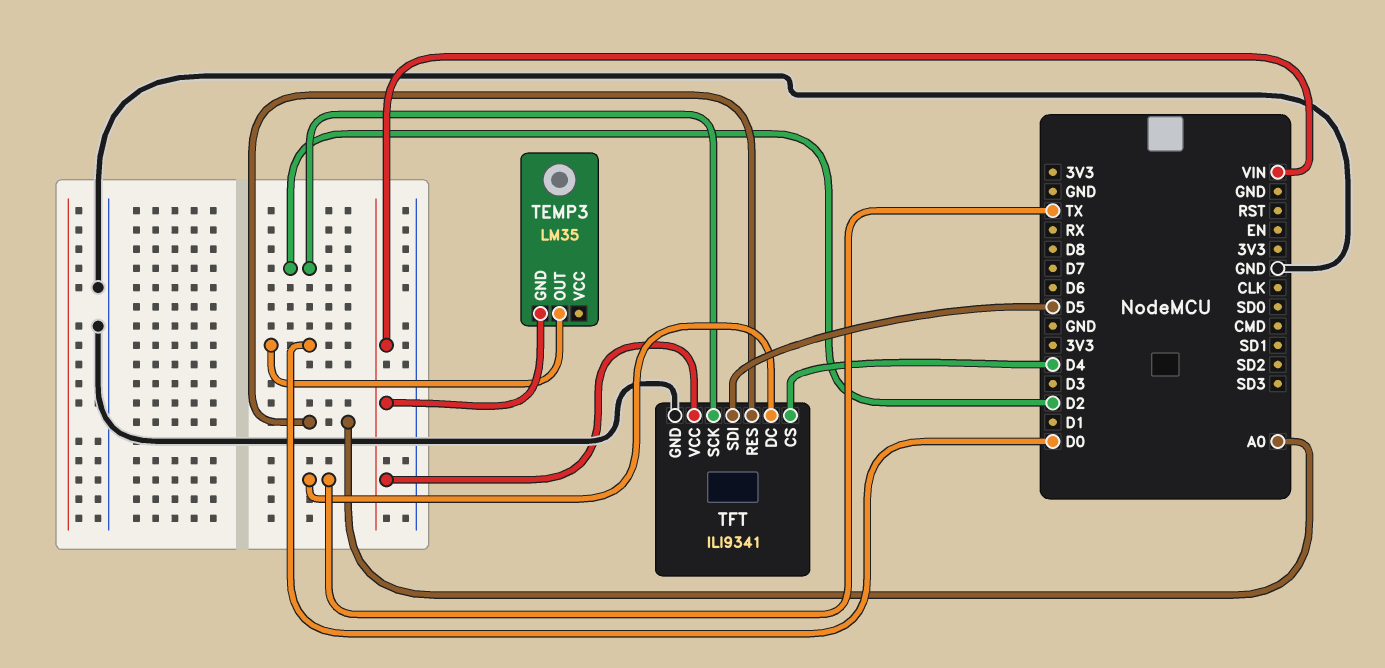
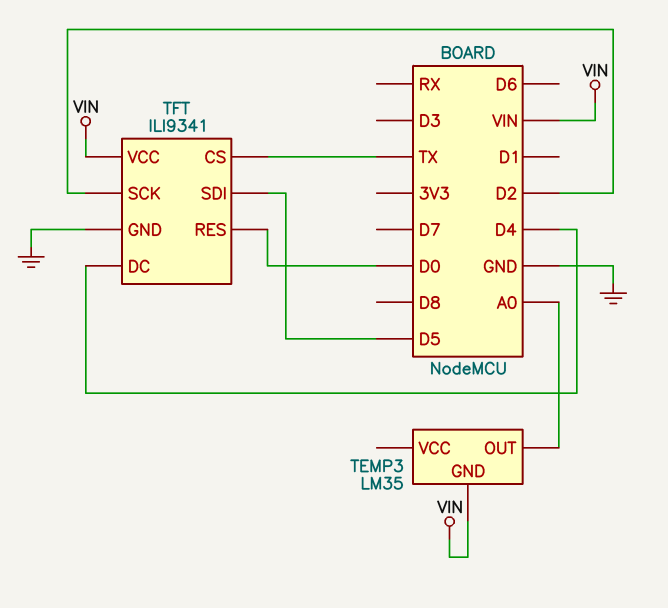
TEMP3 pin OUT: D0 -> A0
TFT pin CS: D4 -> TX
TFT pin DC: TX -> D4
TFT pin RES: A0 -> D0

